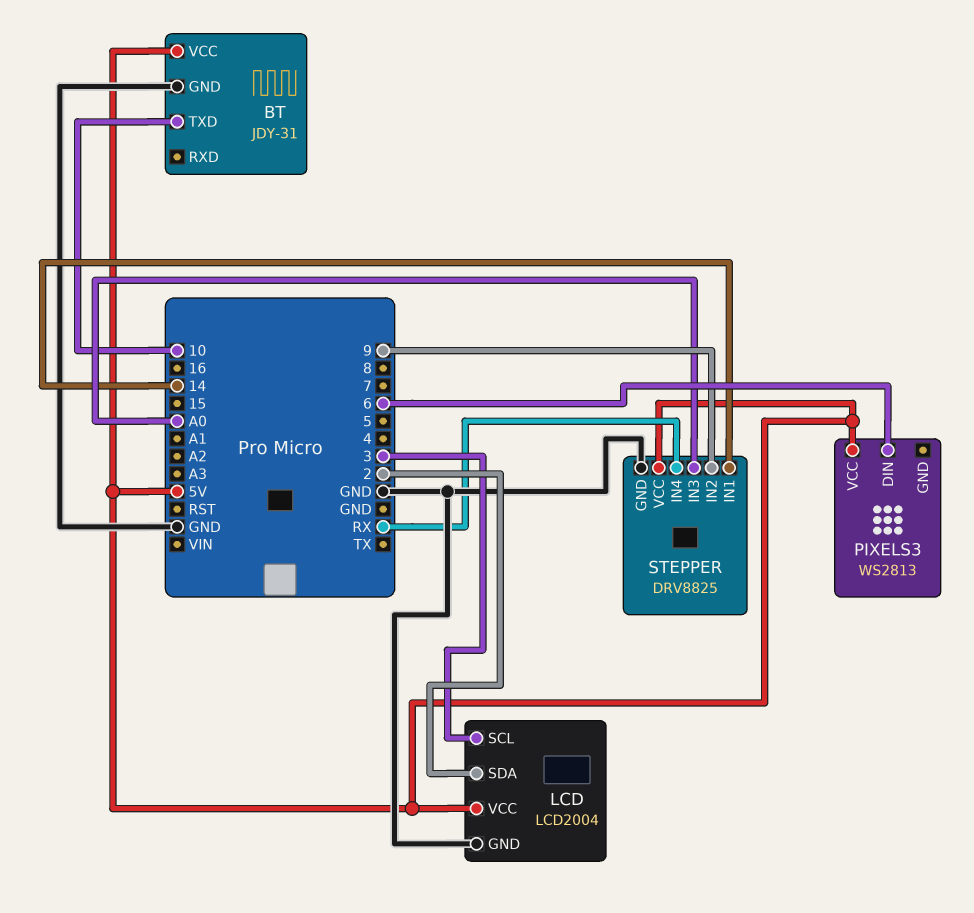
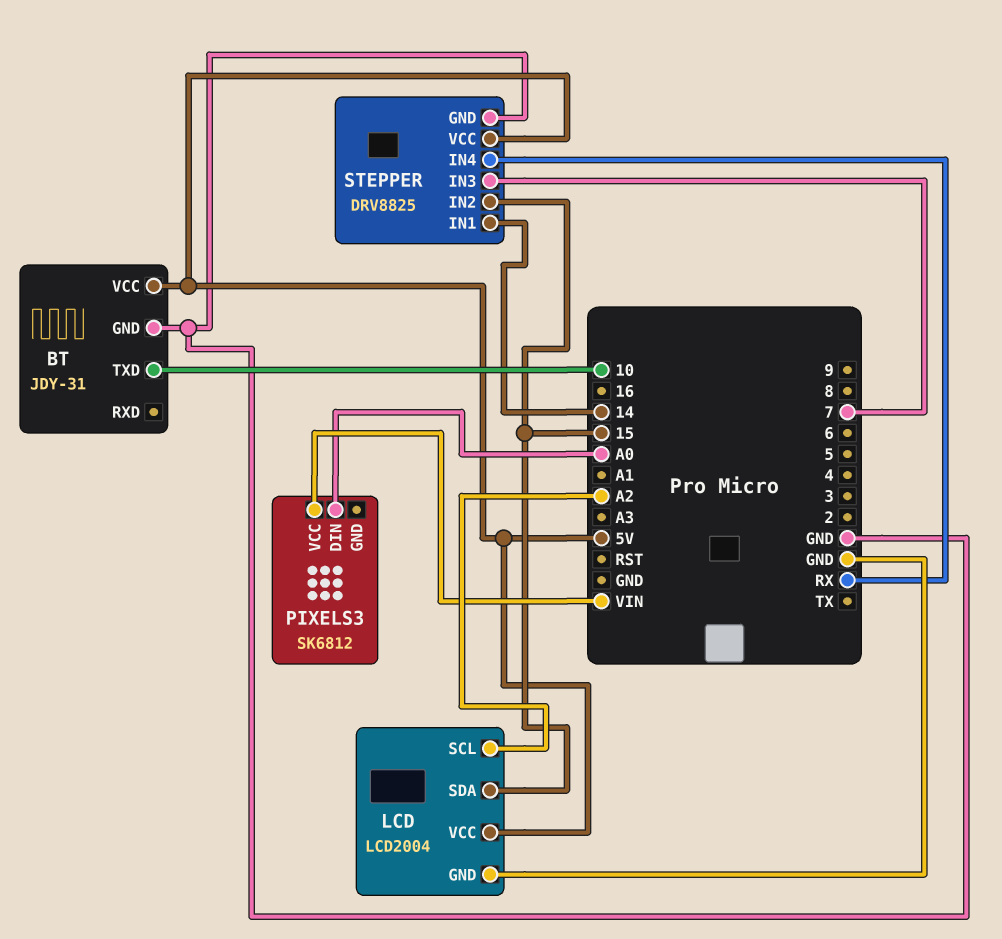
LCD pin SCL: 3 -> A2
LCD pin SDA: 2 -> 15
PIXELS3: WS2813 -> SK6812
PIXELS3 pin DIN: 6 -> A0
PIXELS3 pin VCC: 5V -> VIN
STEPPER pin IN2: 9 -> 15
STEPPER pin IN3: A0 -> 7

